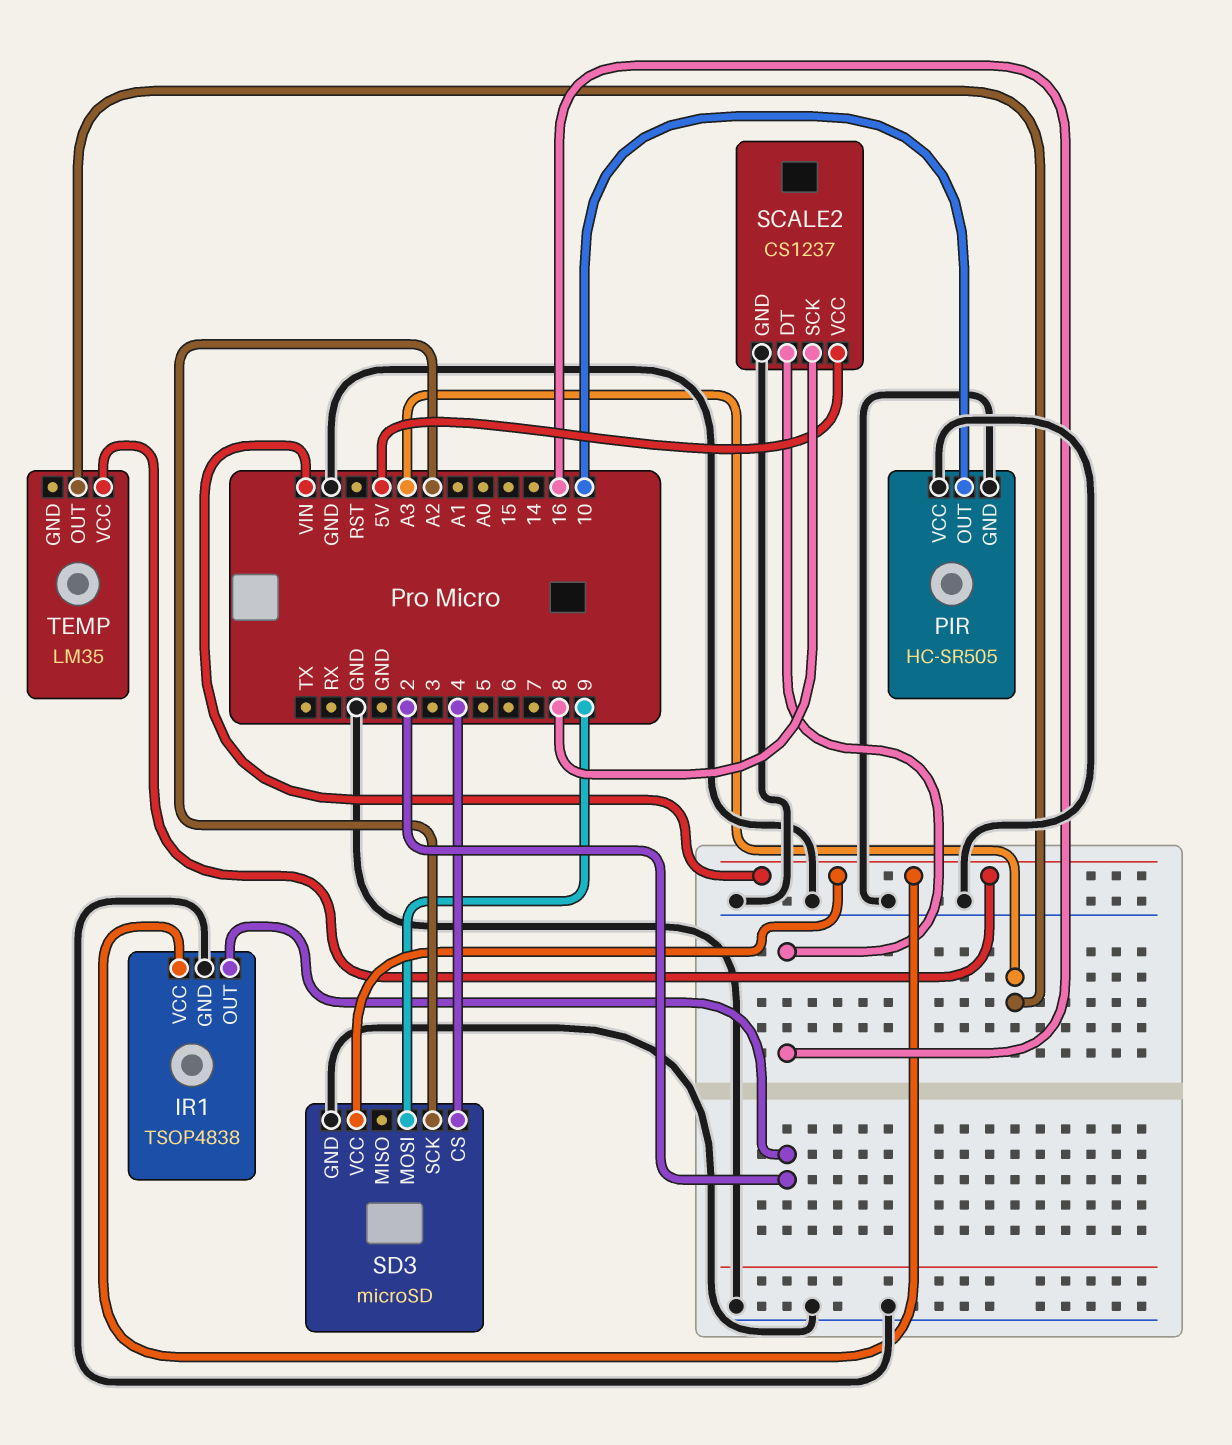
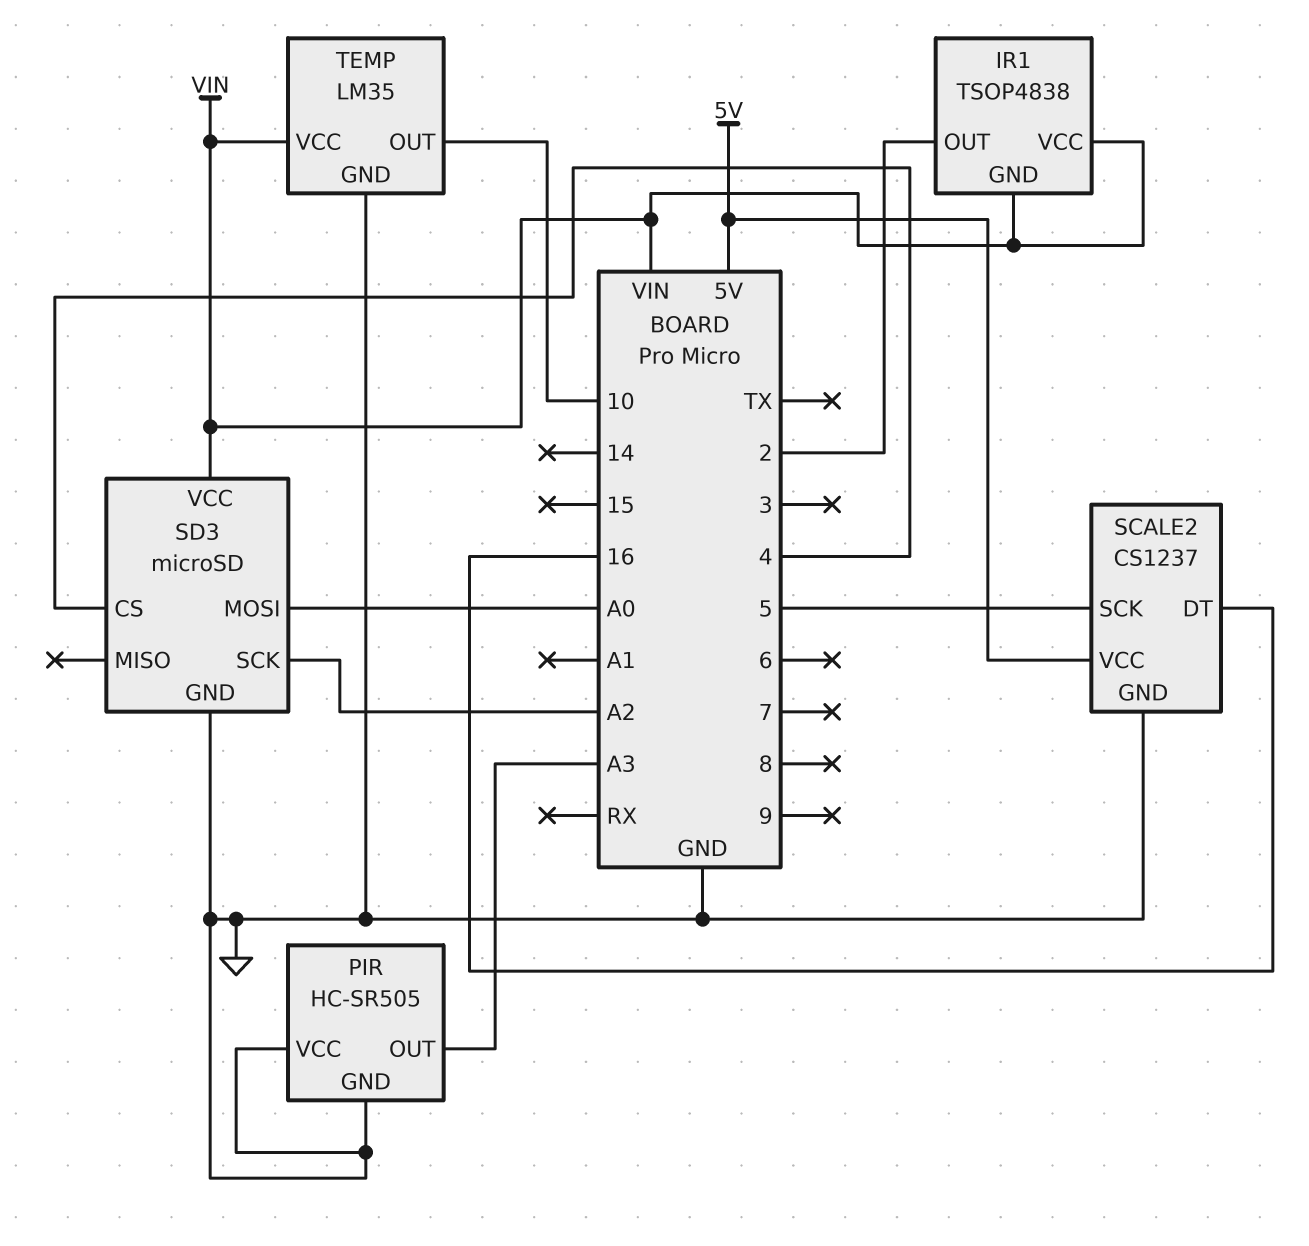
IR1 pin GND: GND -> VIN
PIR pin OUT: 10 -> A3
SCALE2 pin SCK: 8 -> 5
SD3 pin MOSI: 9 -> A0
TEMP pin GND: none -> GND
TEMP pin OUT: A3 -> 10

